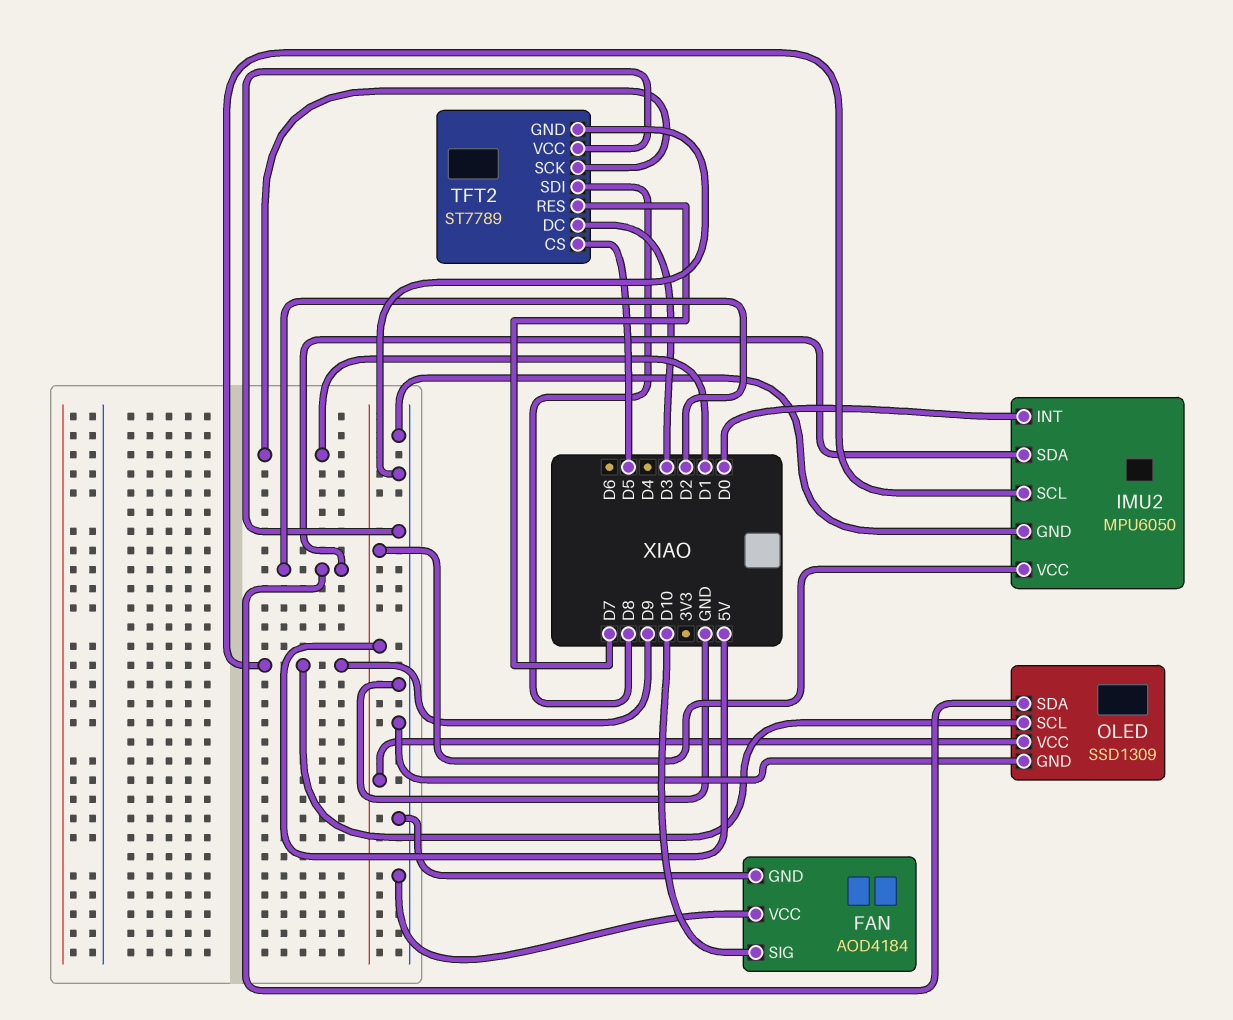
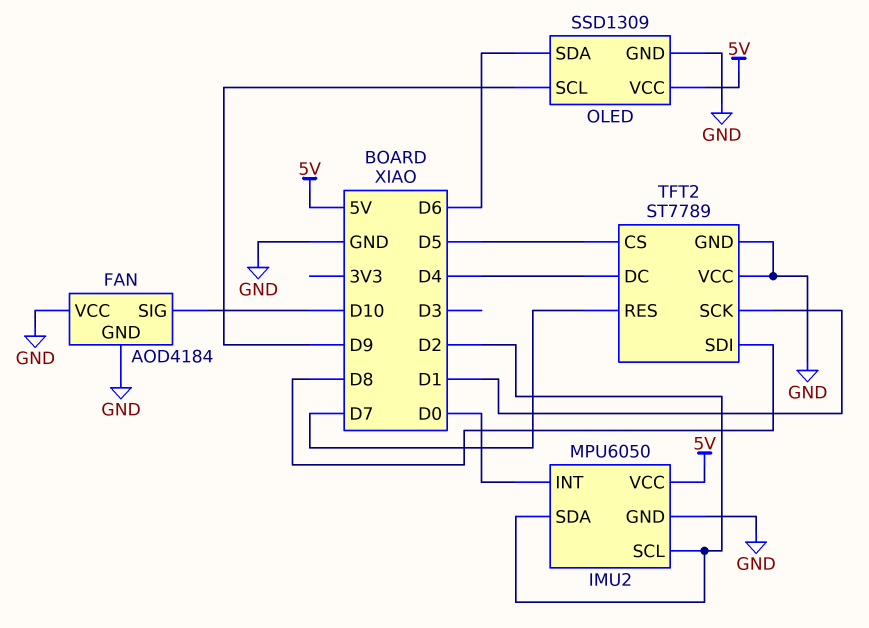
IMU2 pin SCL: D9 -> D2
OLED pin SDA: D2 -> D6
TFT2 pin DC: D3 -> D4

